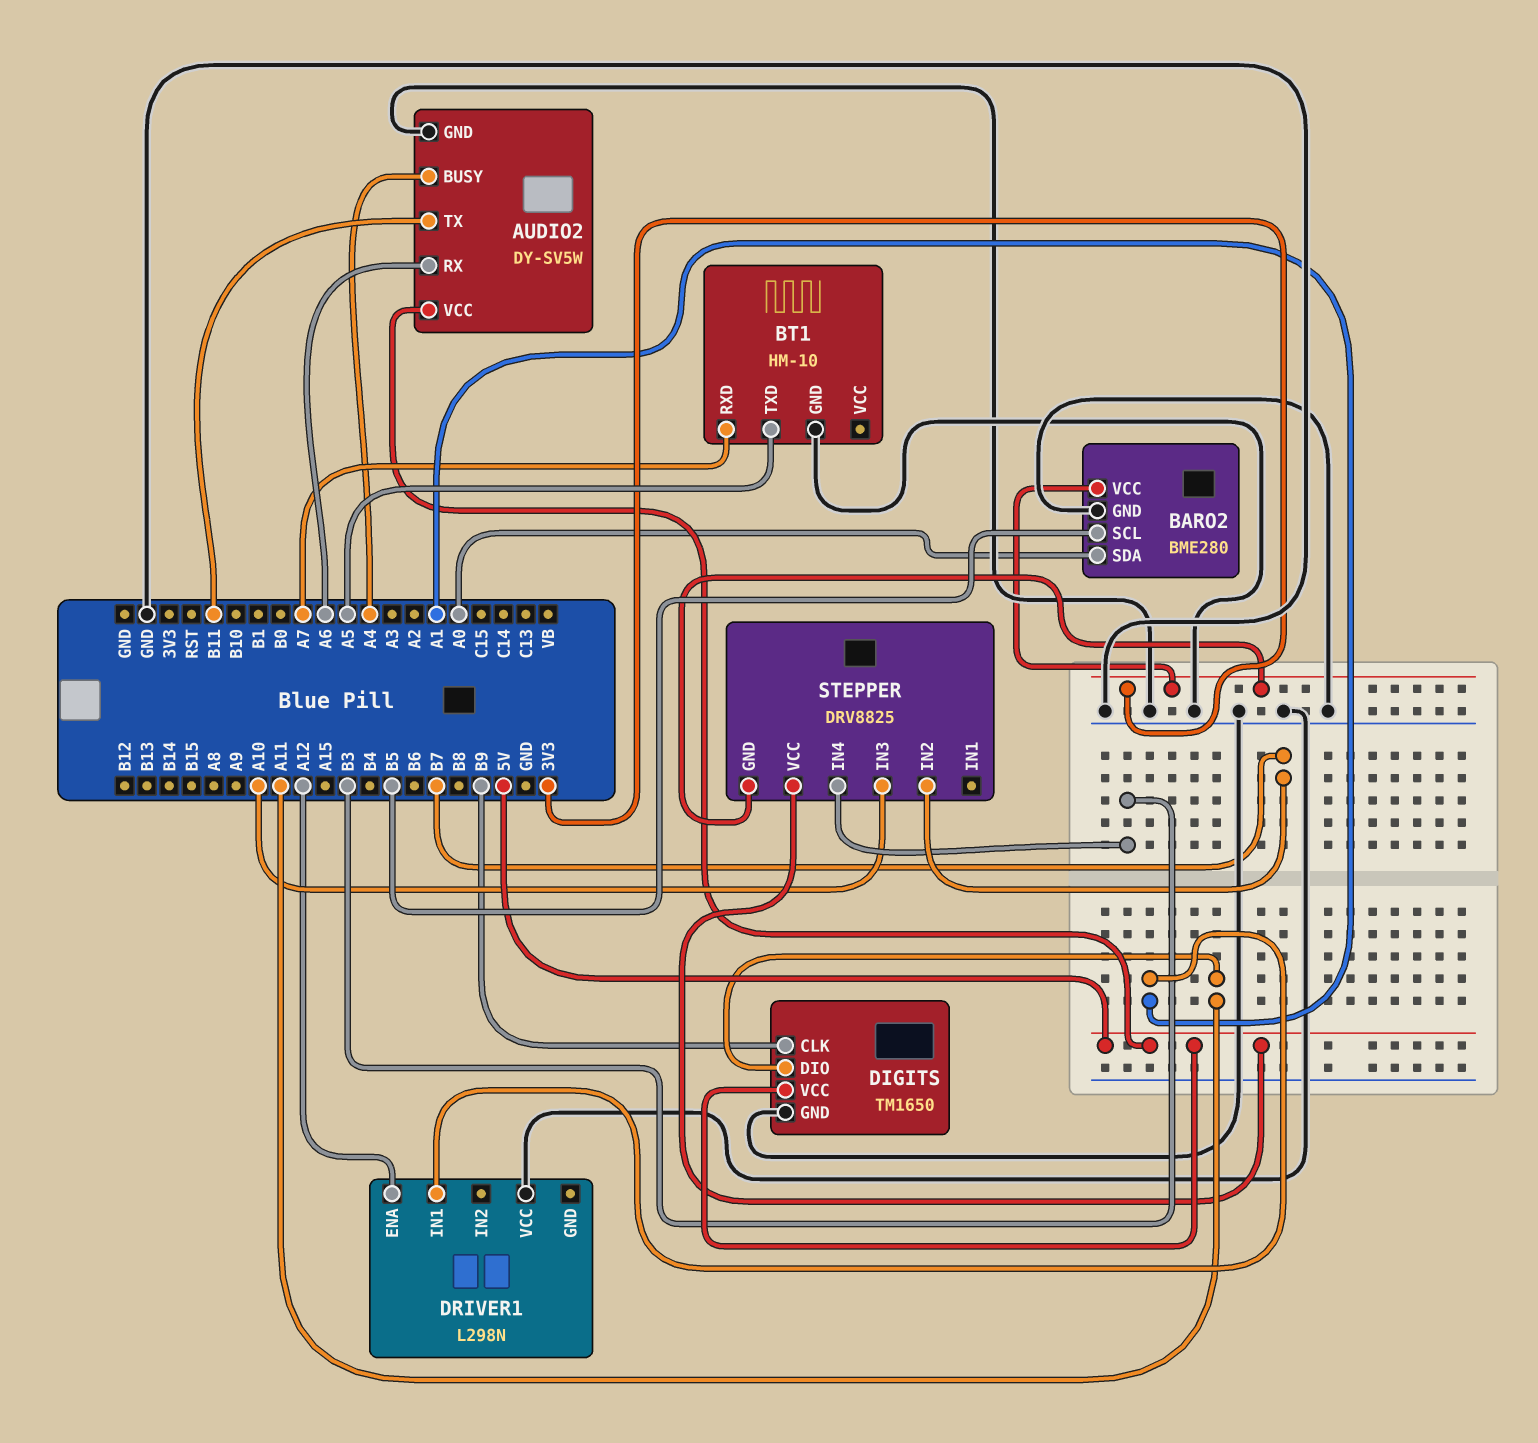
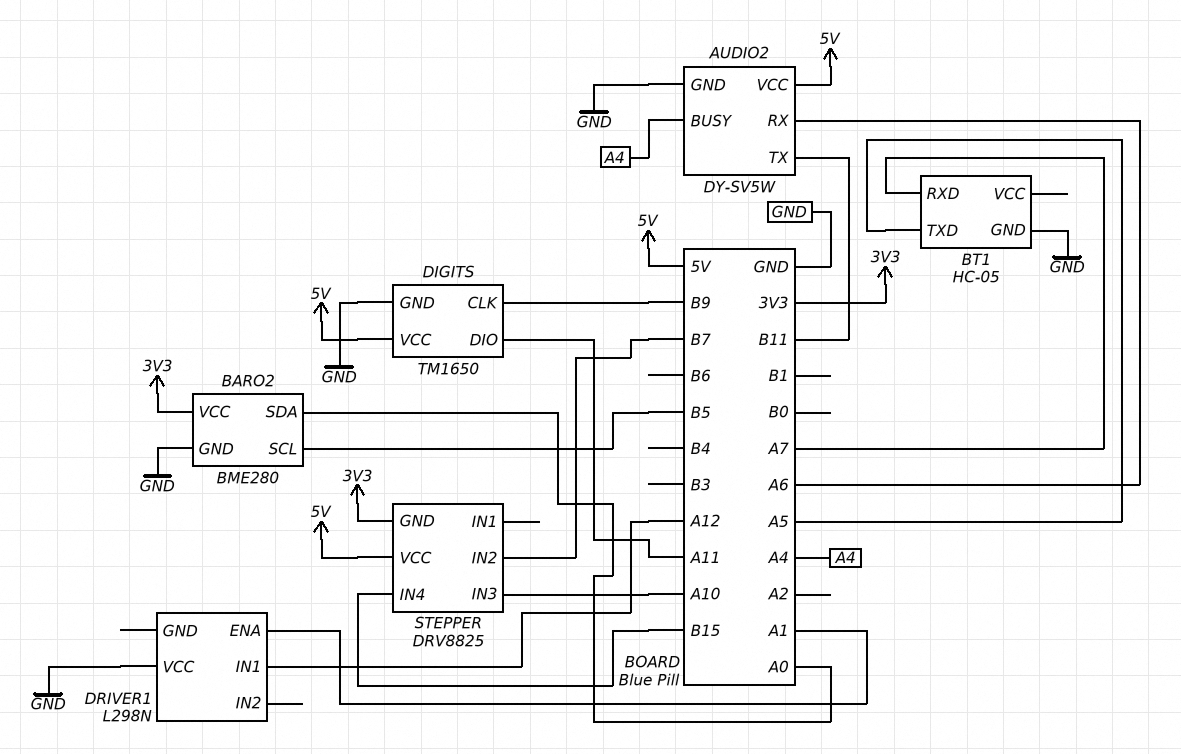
BT1: HM-10 -> HC-05
DRIVER1 pin ENA: A12 -> A1
DRIVER1 pin IN1: A1 -> A12
STEPPER pin IN4: B3 -> B15

